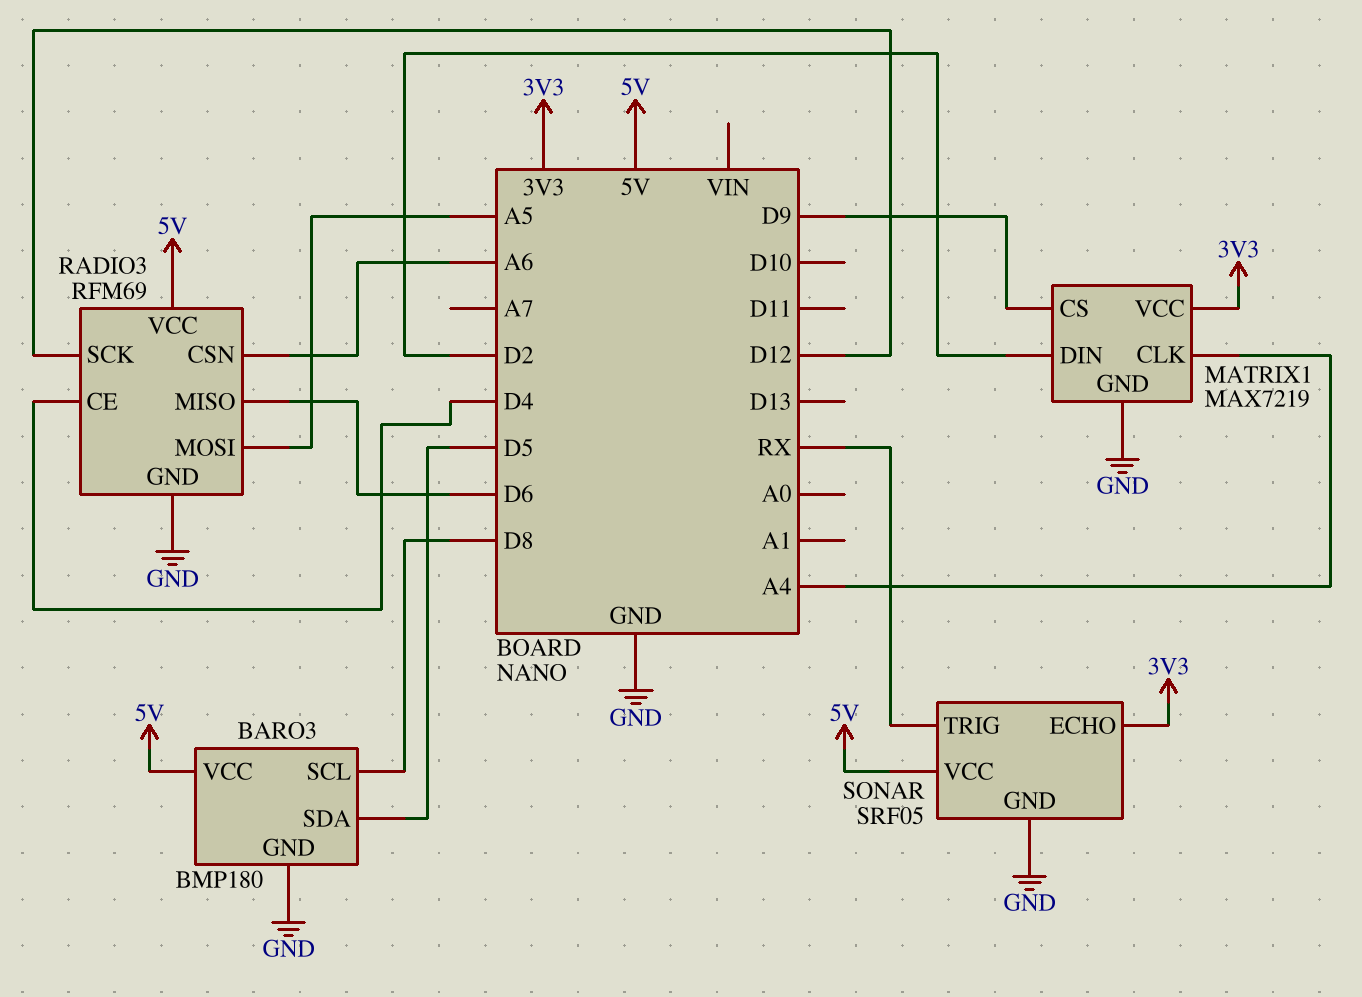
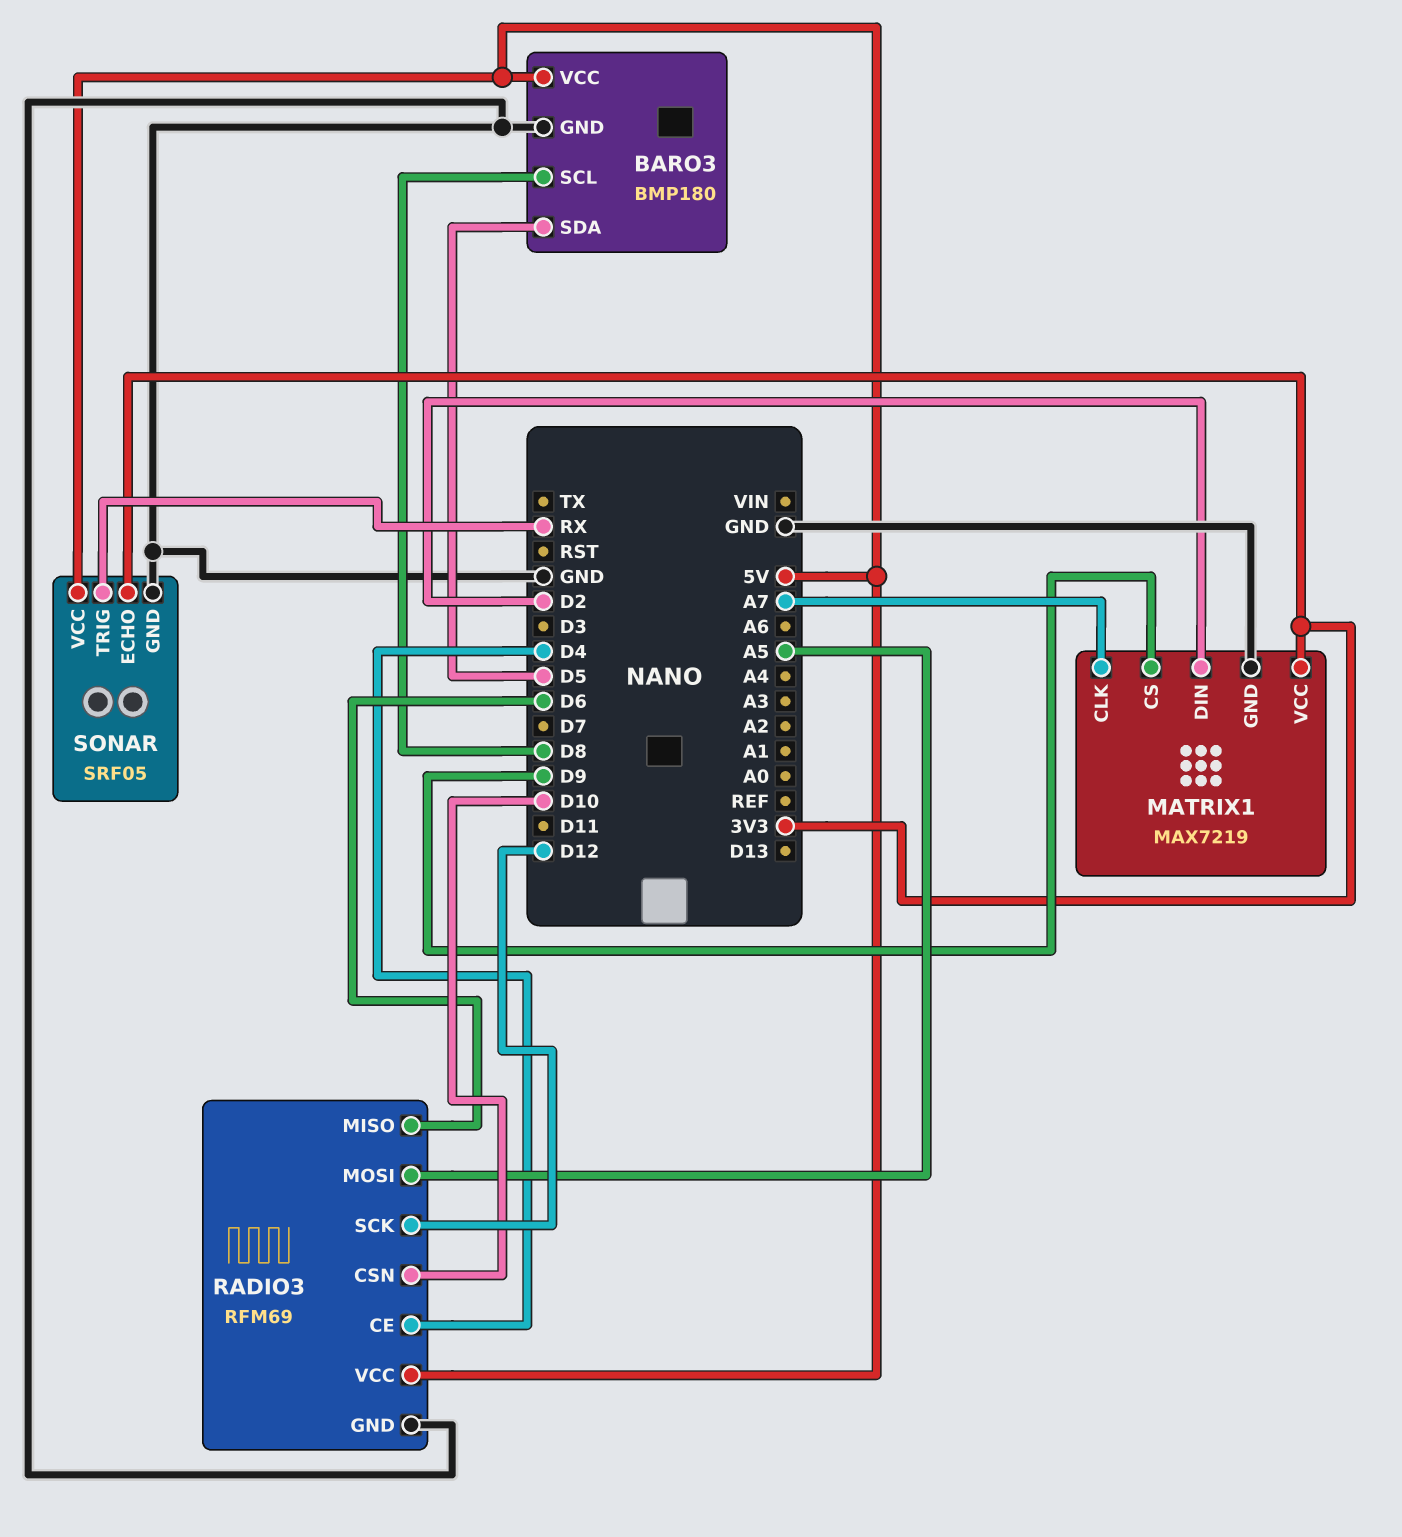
MATRIX1 pin CLK: A4 -> A7
RADIO3 pin CSN: A6 -> D10

